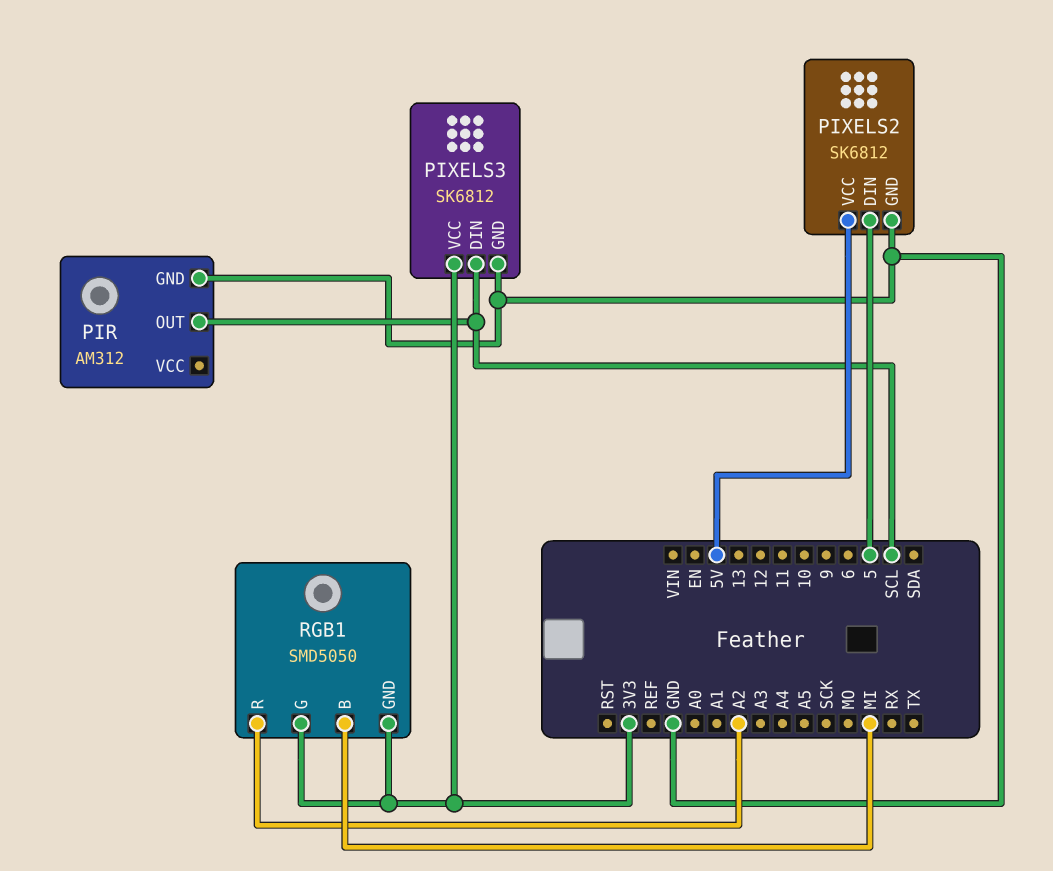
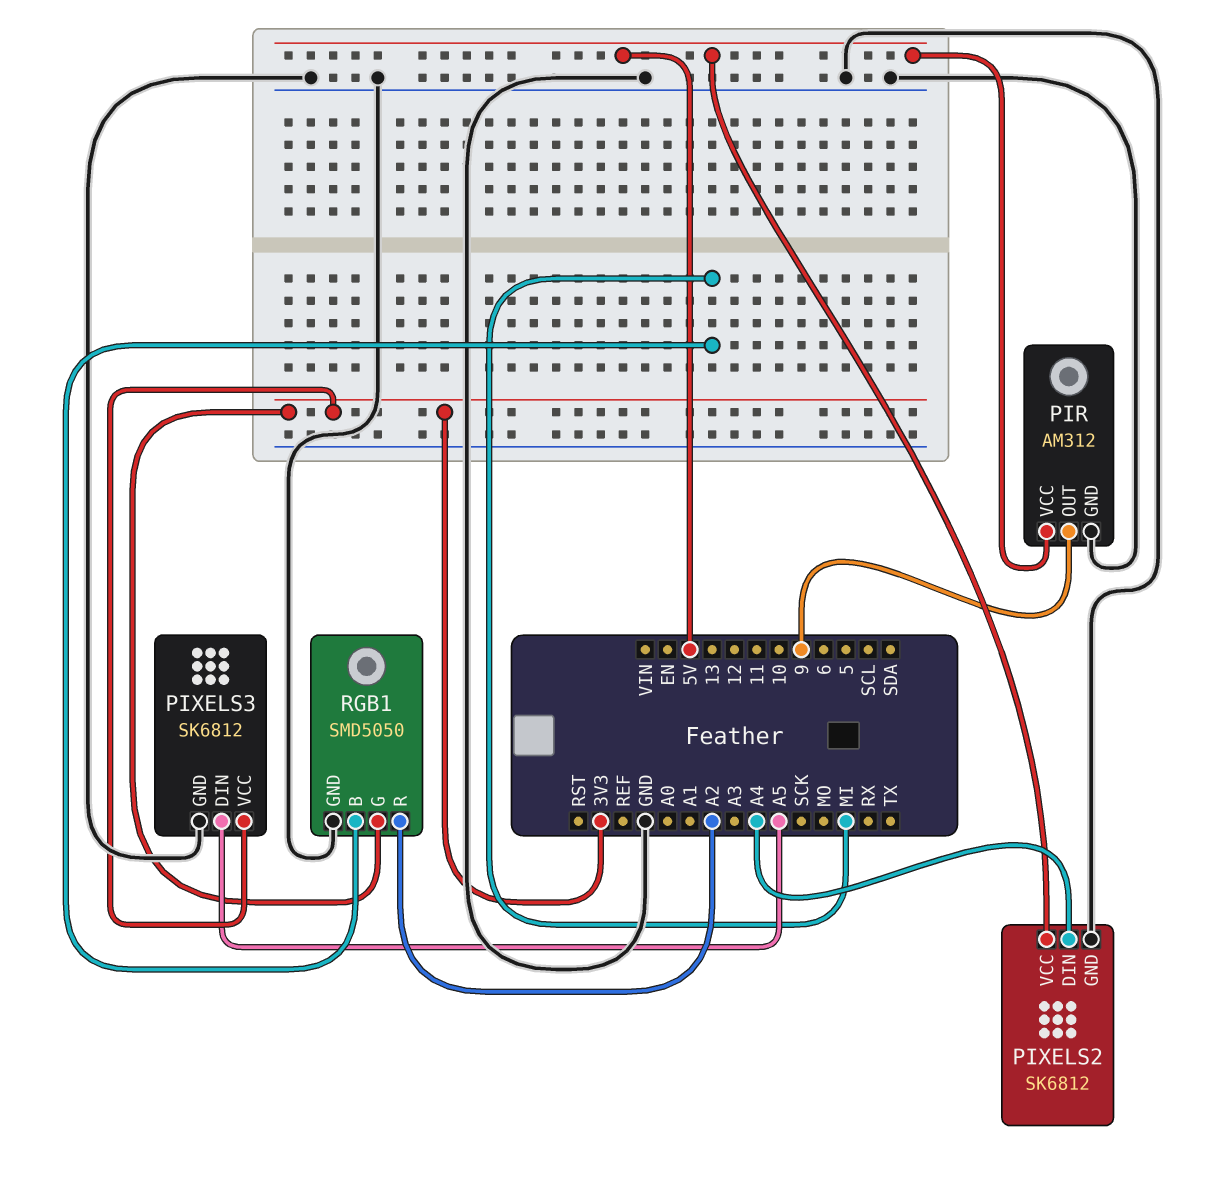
PIR pin OUT: SCL -> 9
PIR pin VCC: none -> 5V
PIXELS2 pin DIN: 5 -> A4
PIXELS3 pin DIN: SCL -> A5
RGB1 pin GND: 3V3 -> GND

